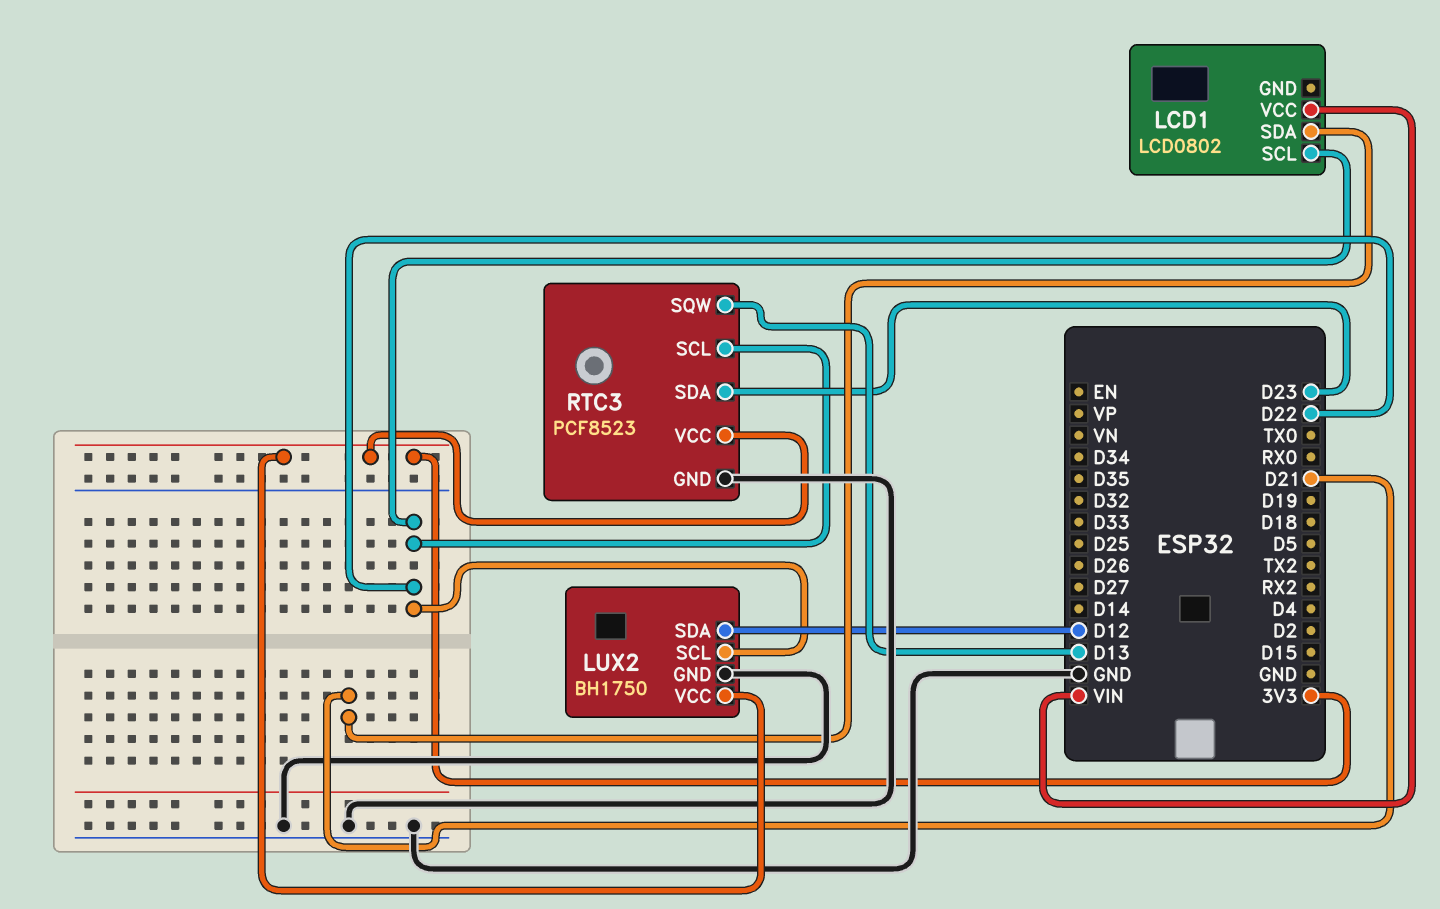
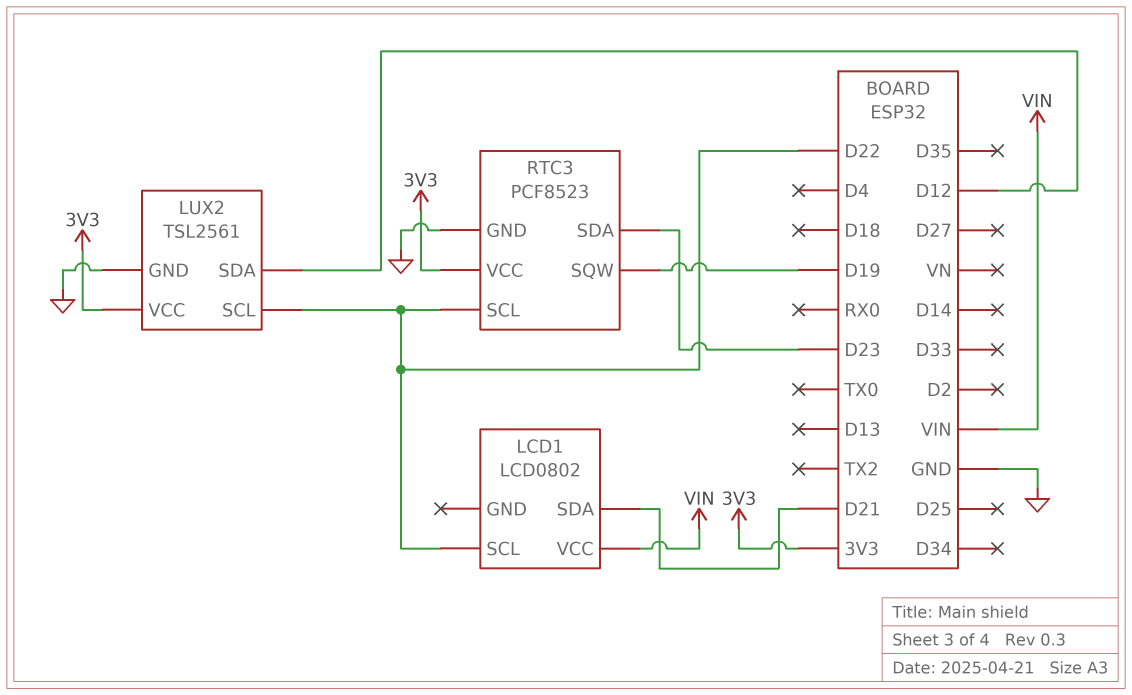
LUX2: BH1750 -> TSL2561
RTC3 pin SQW: D13 -> D19

